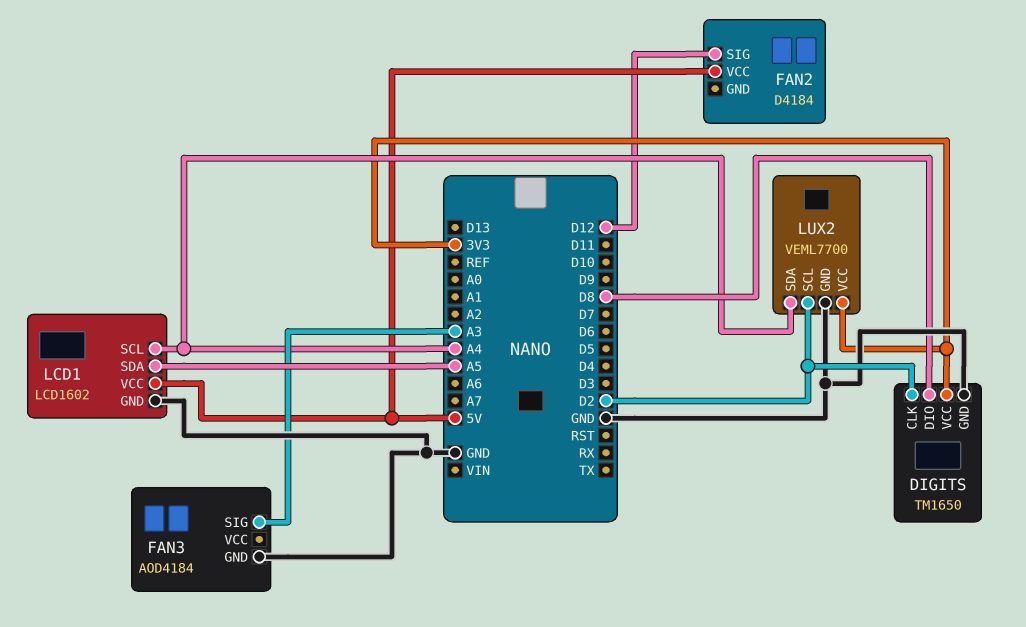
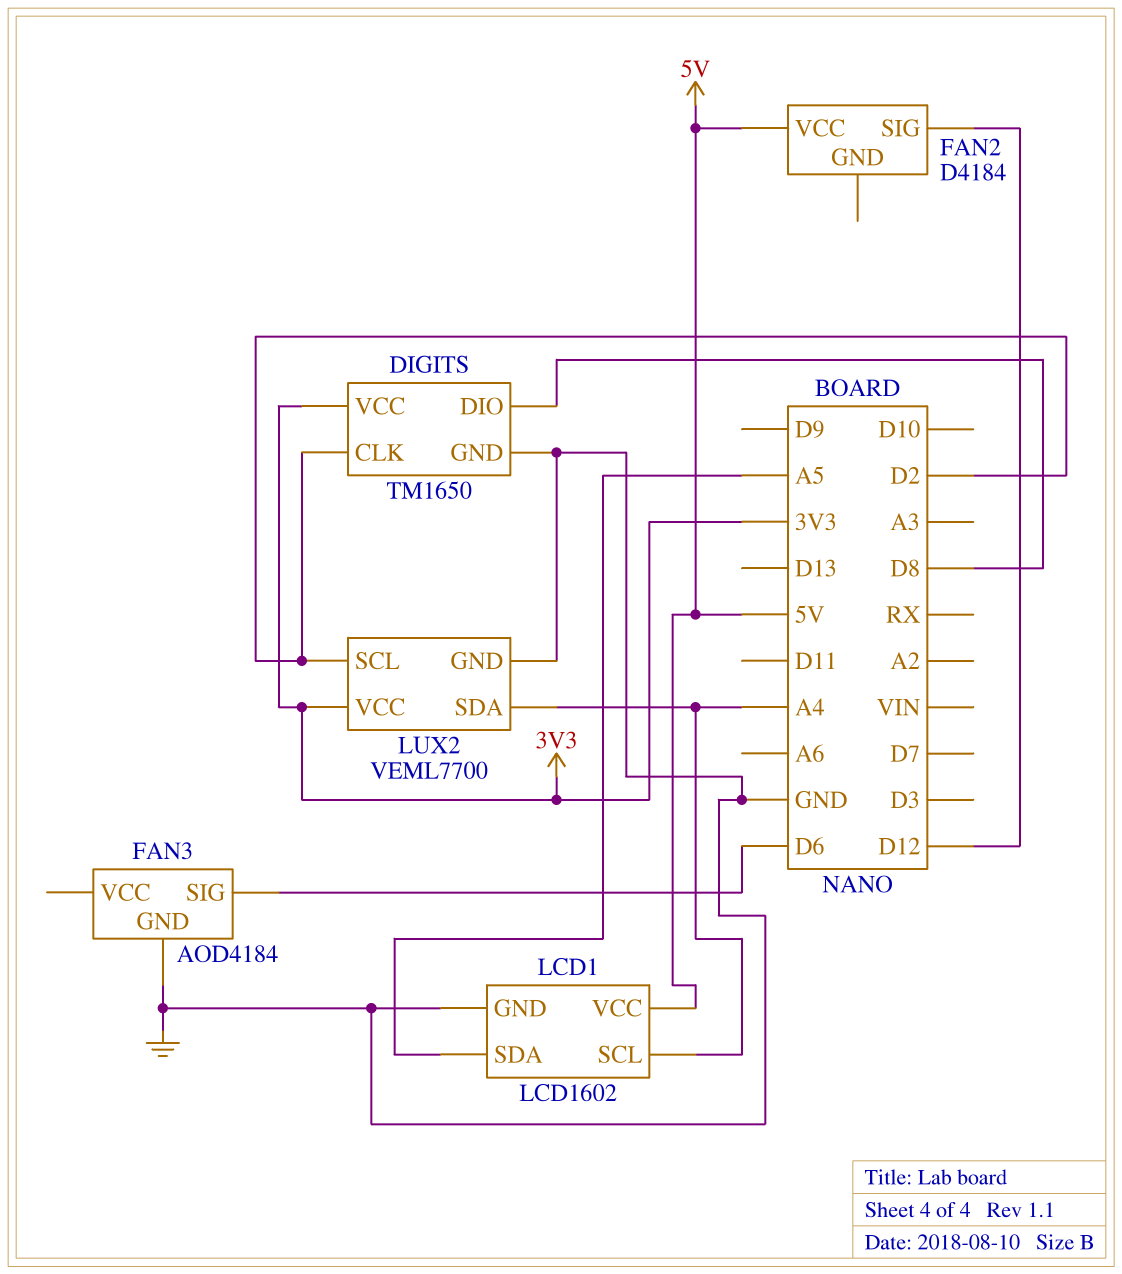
FAN3 pin SIG: A3 -> D6

